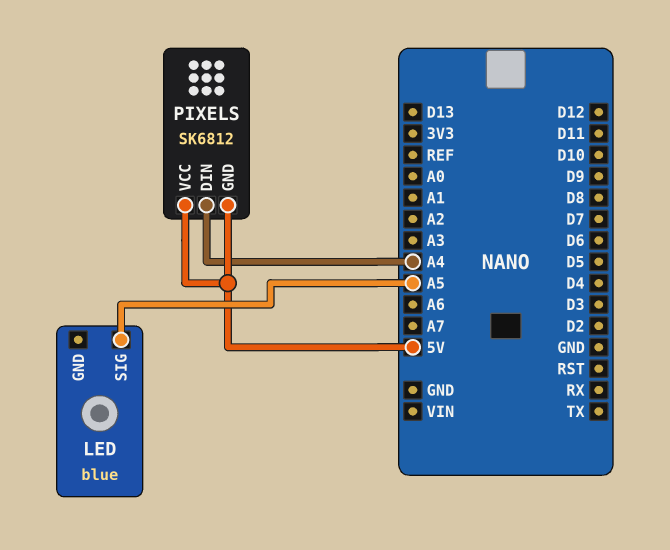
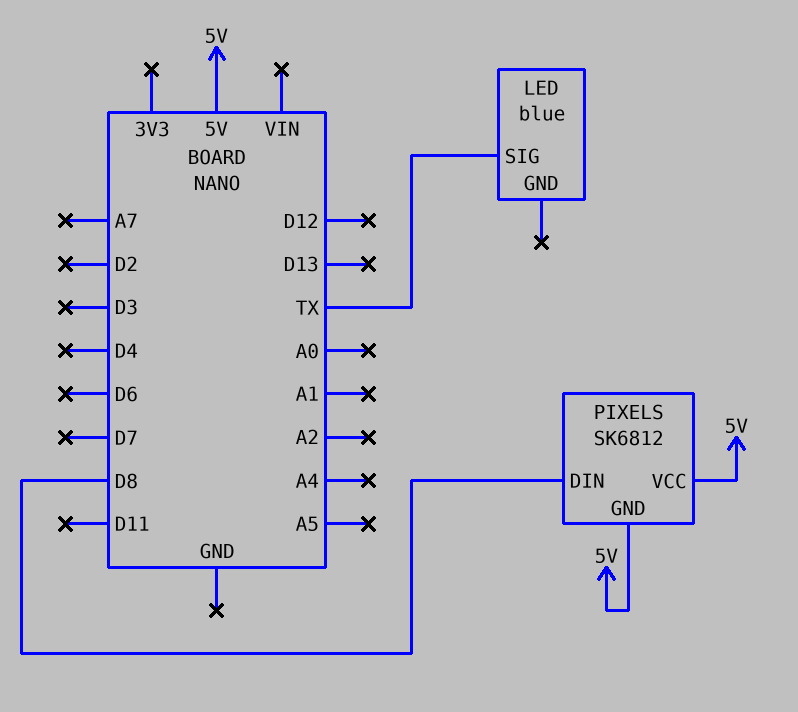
LED pin SIG: A5 -> TX
PIXELS pin DIN: A4 -> D8

